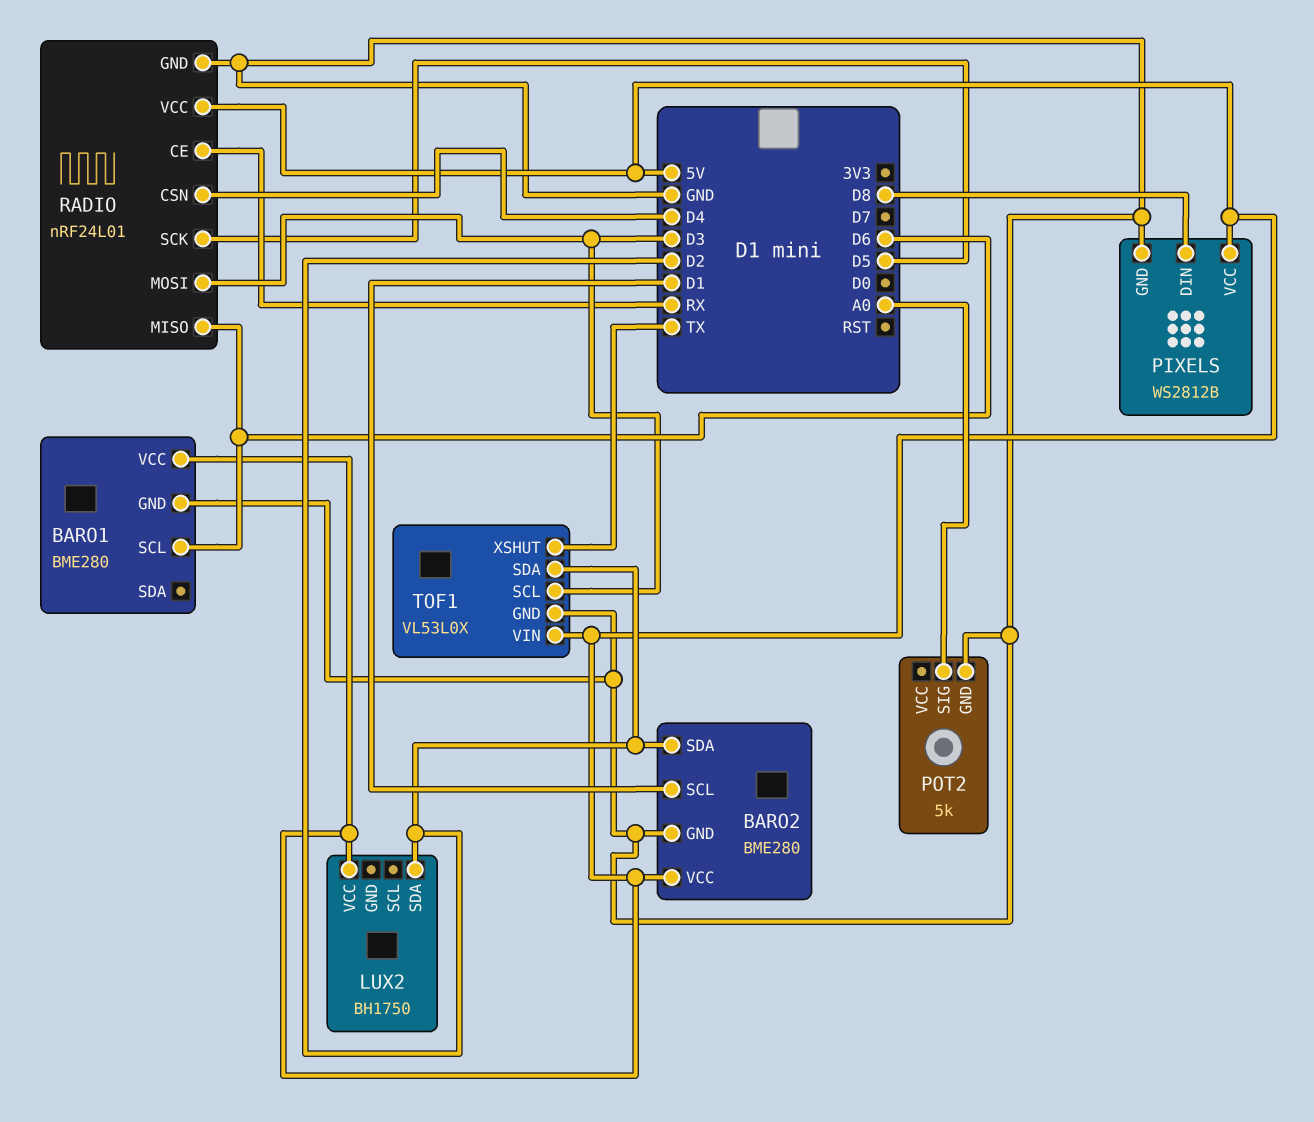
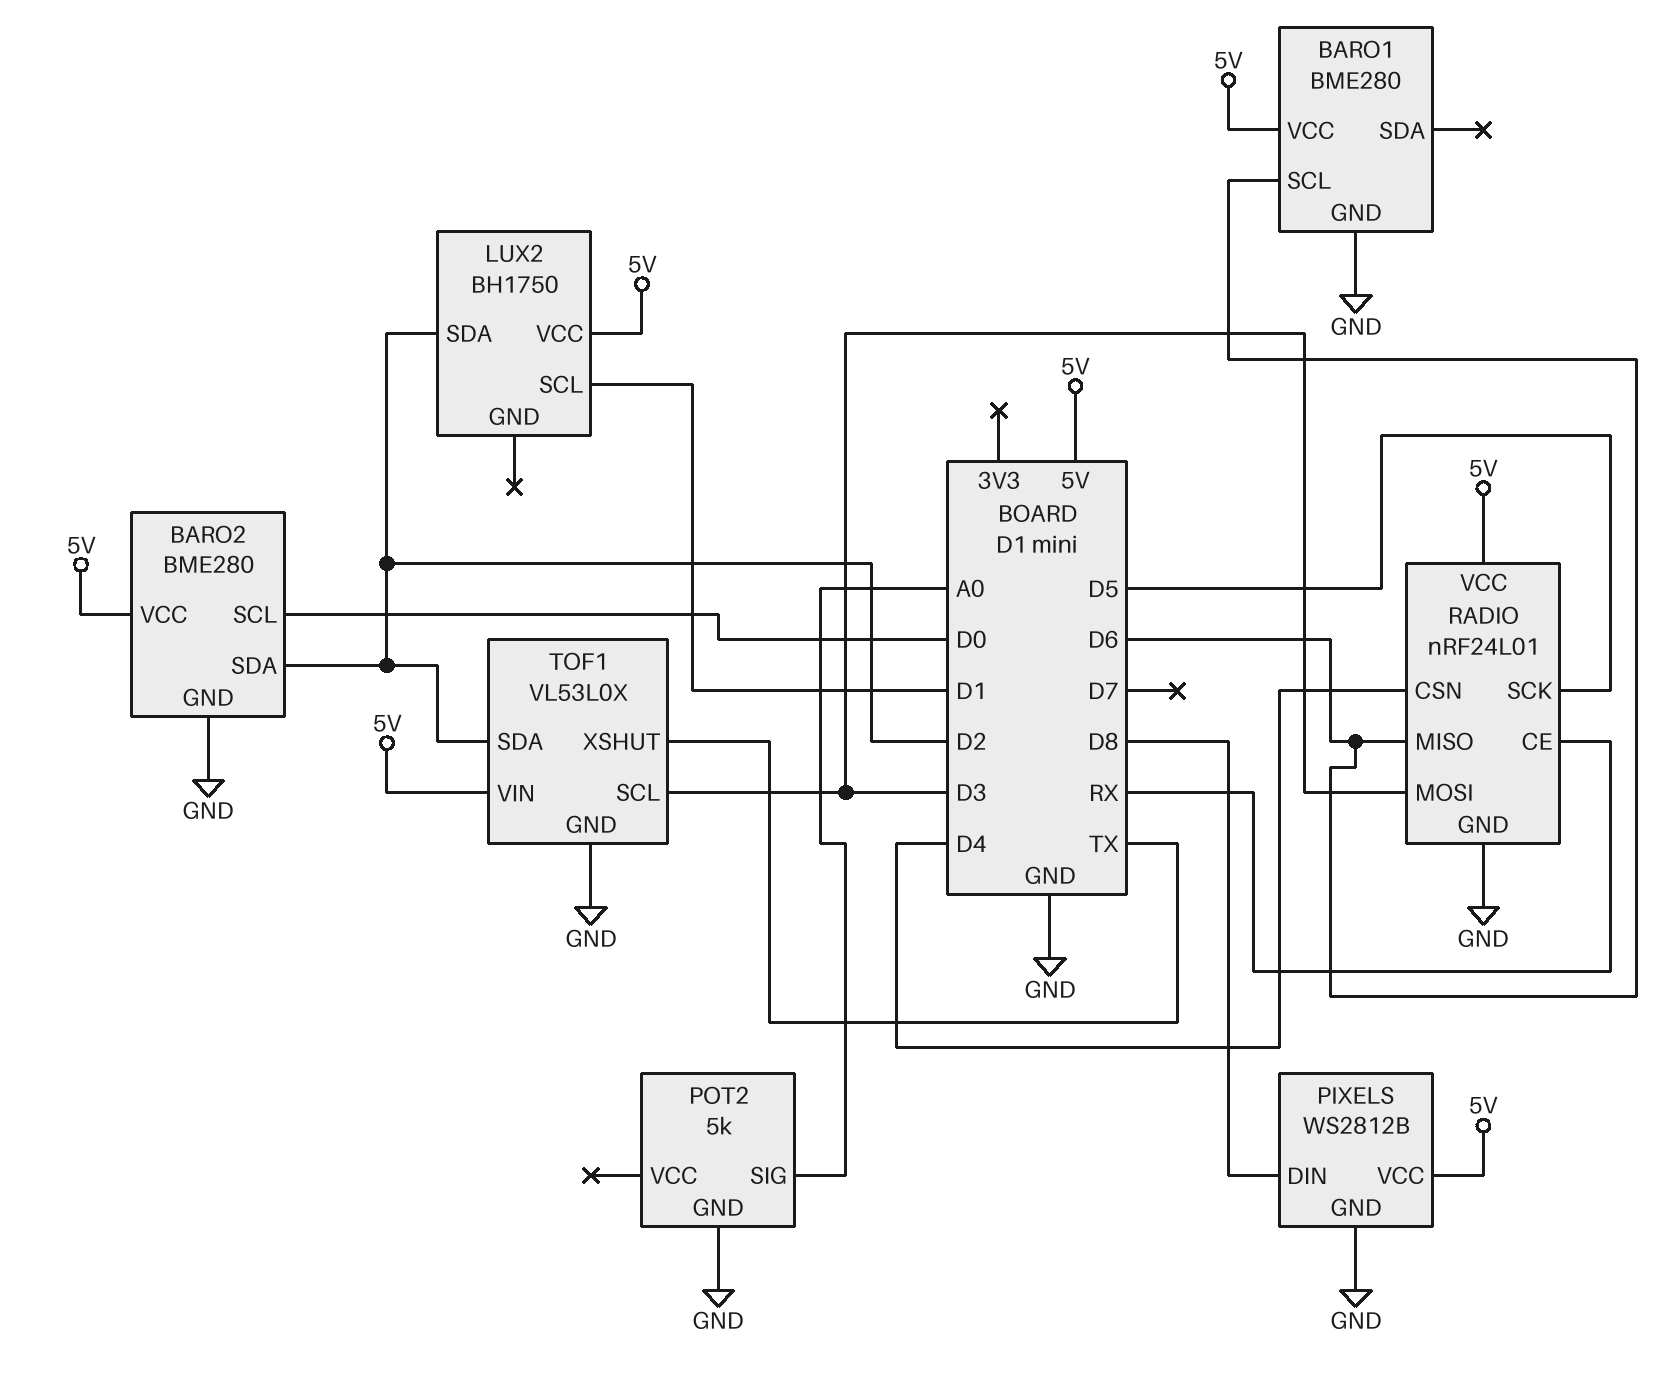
BARO2 pin SCL: D1 -> D0
LUX2 pin SCL: none -> D1

